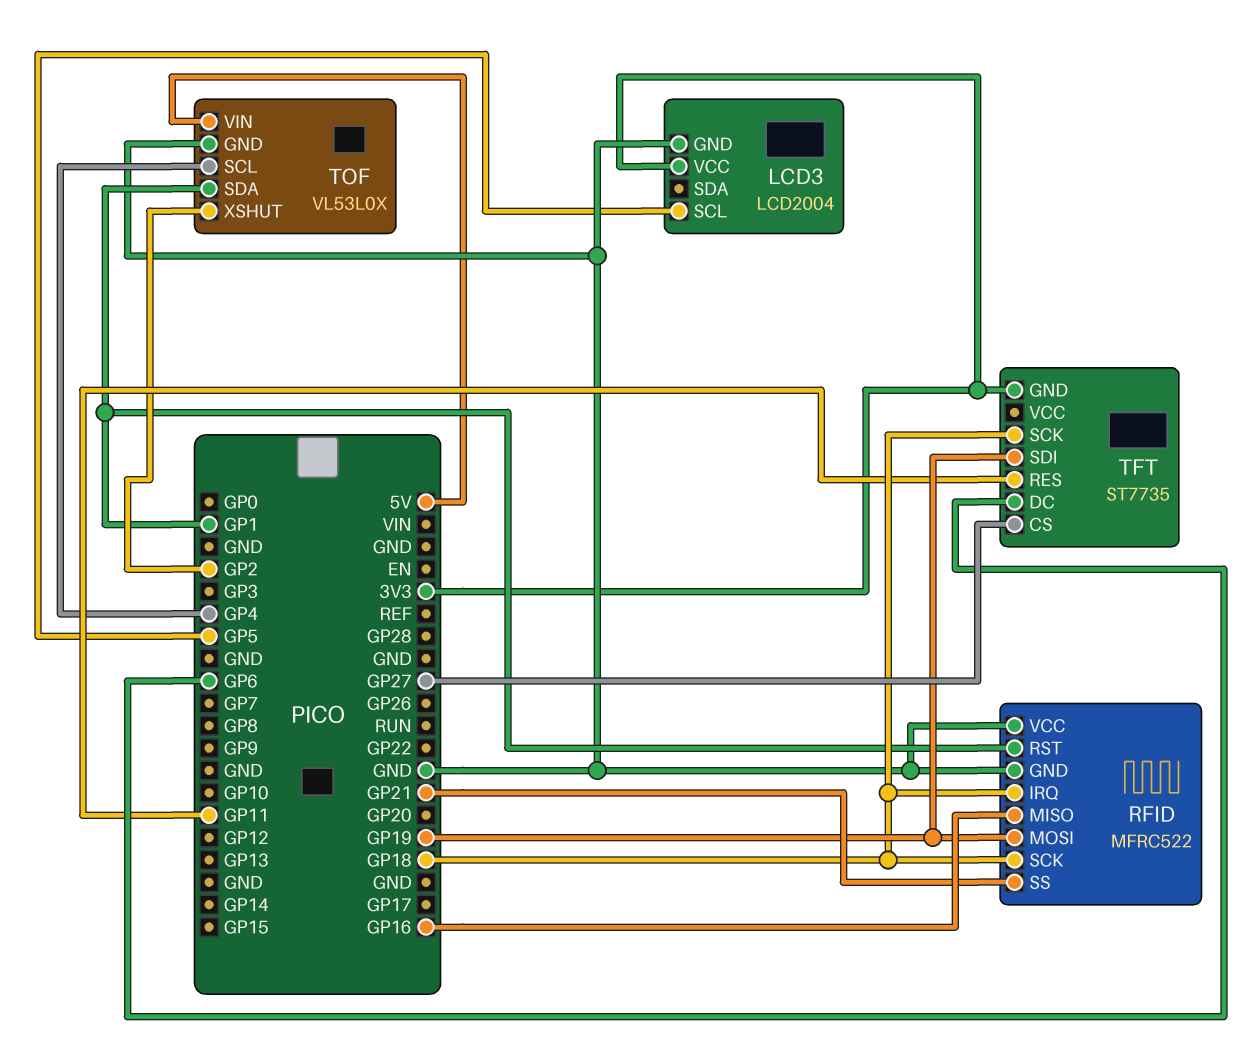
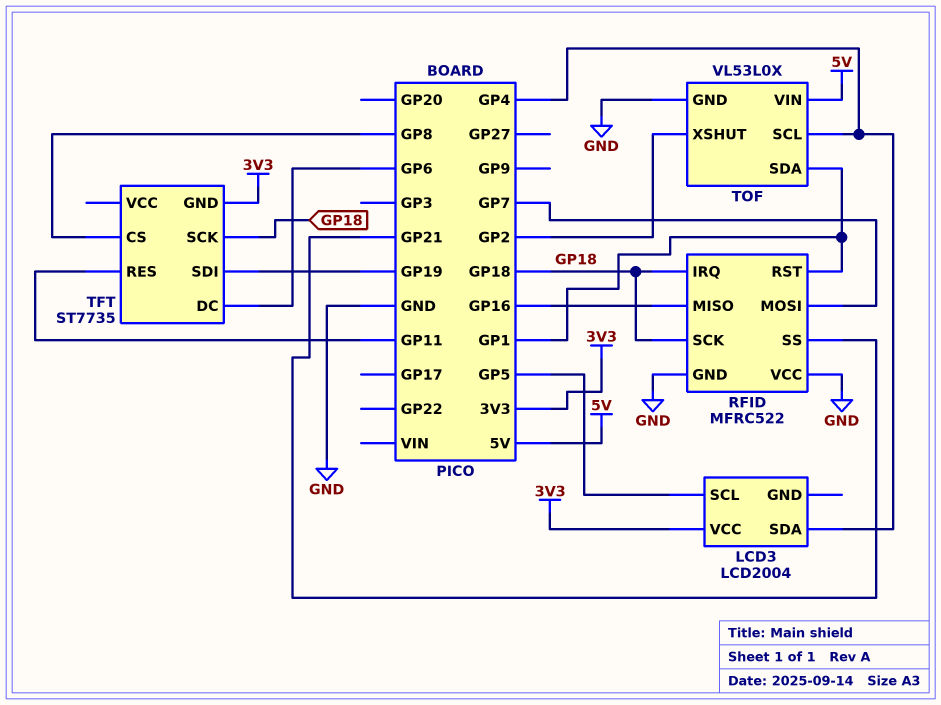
LCD3 pin GND: GND -> none
LCD3 pin SDA: none -> GP4
RFID pin MOSI: GP19 -> GP7
TFT pin CS: GP27 -> GP8

